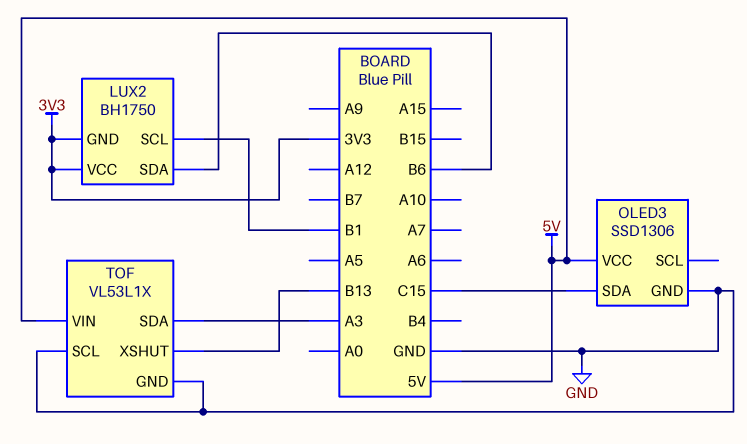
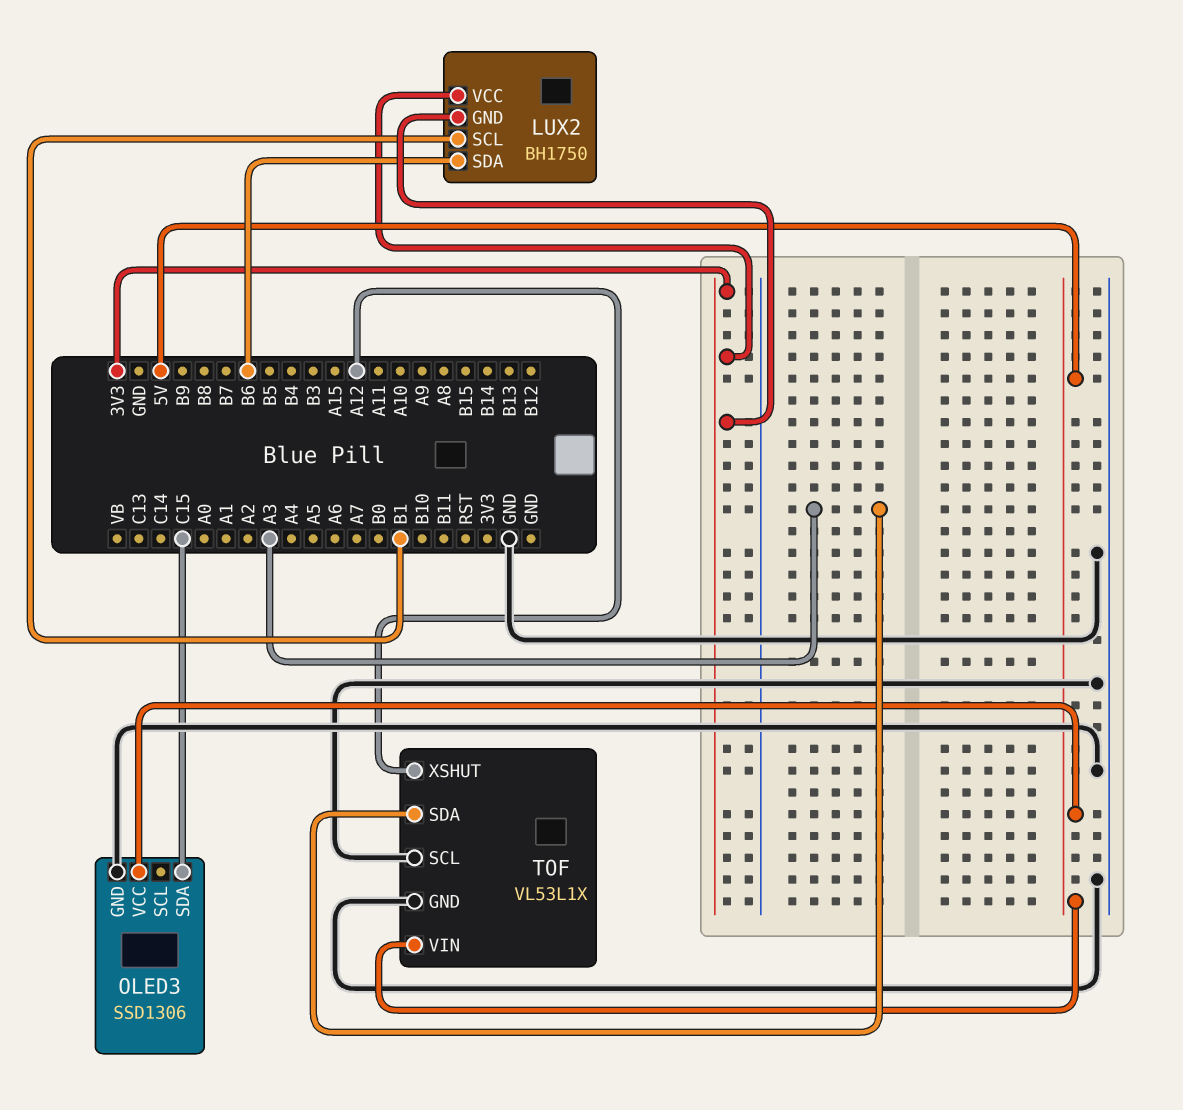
TOF pin XSHUT: B13 -> A12

